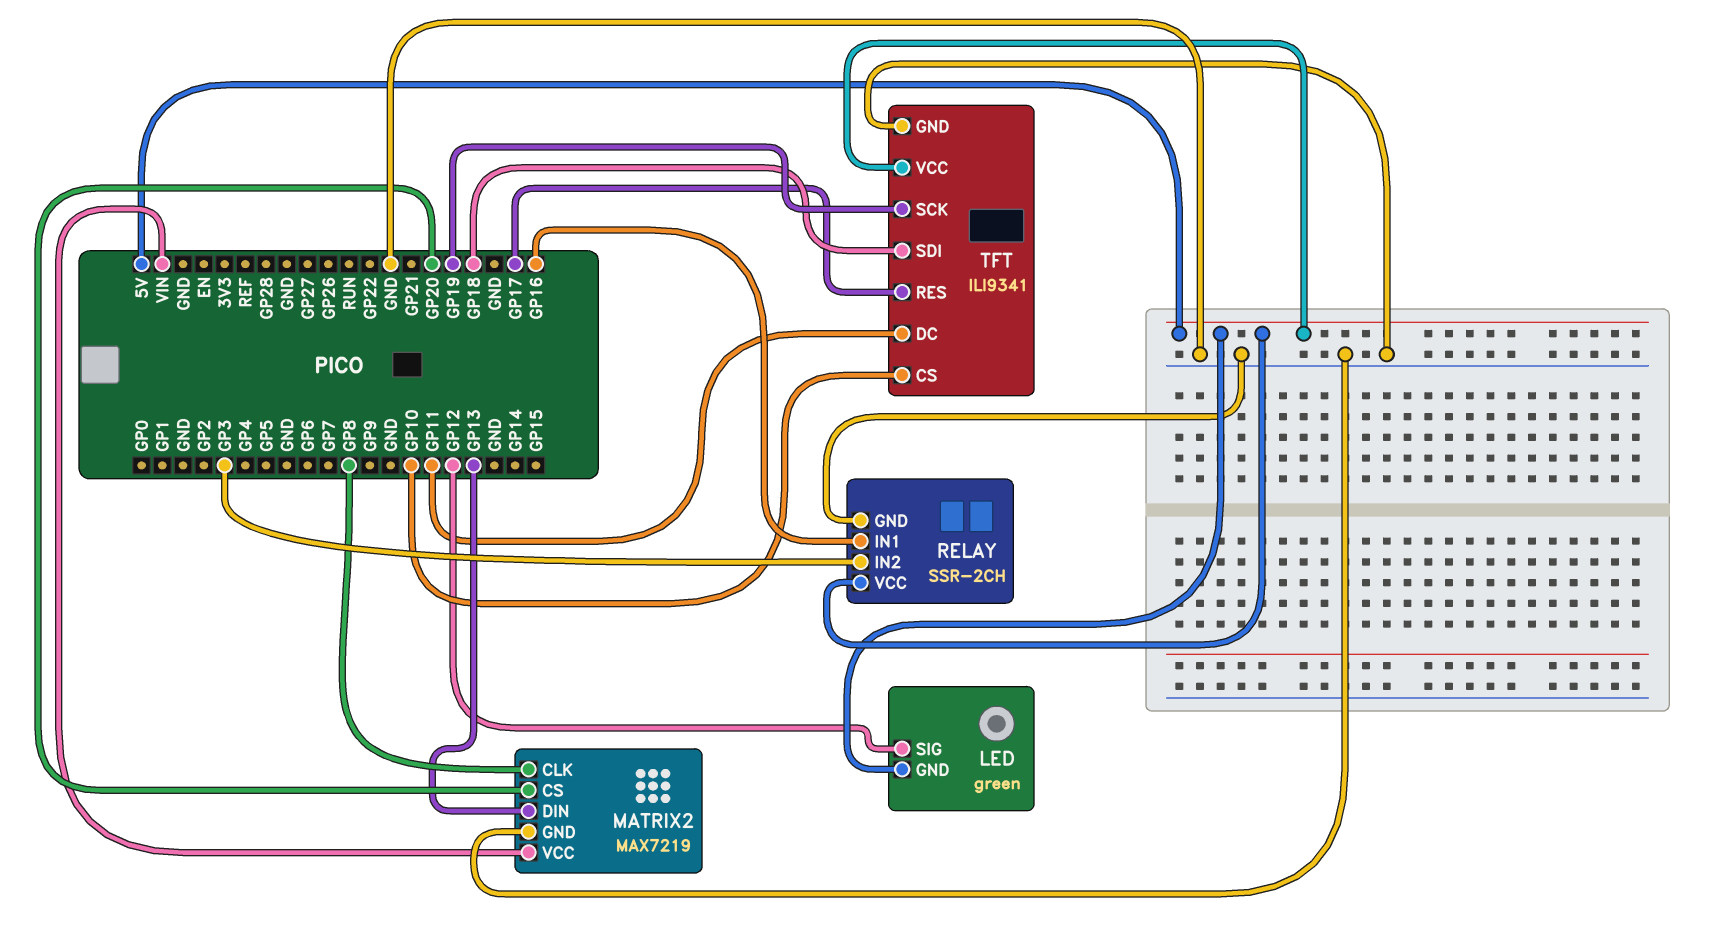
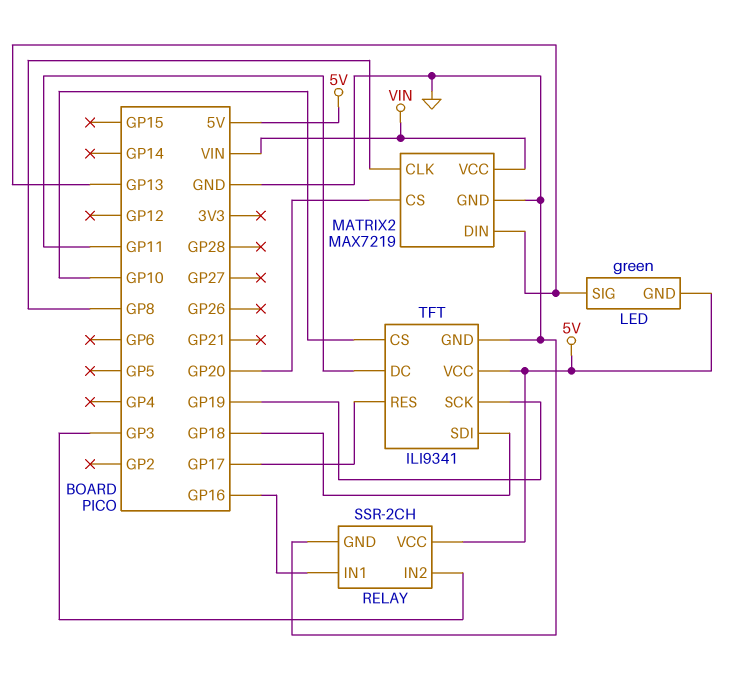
LED pin SIG: GP12 -> GP13

